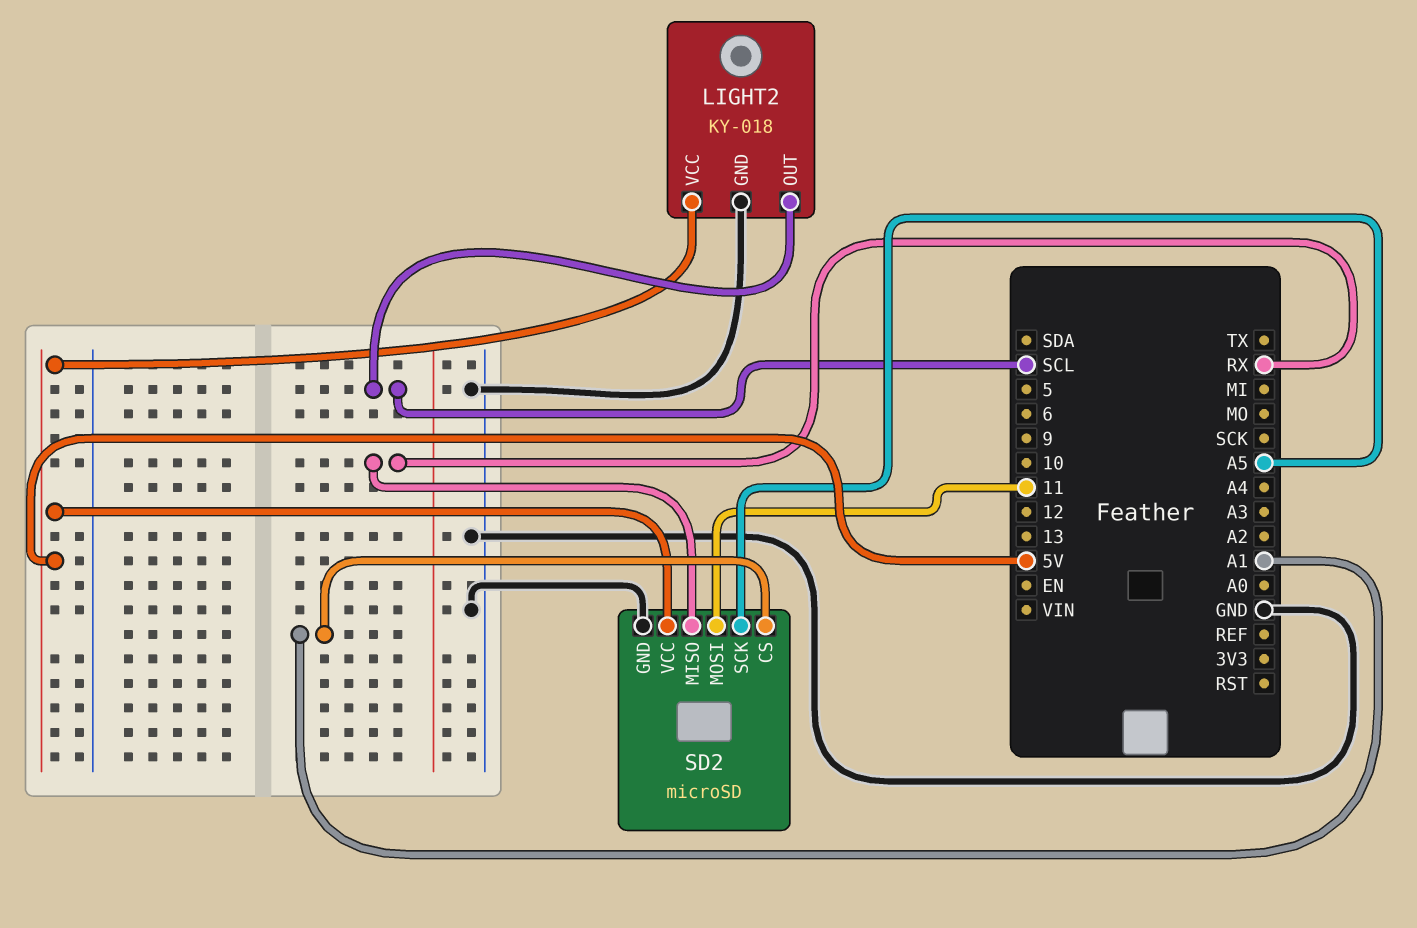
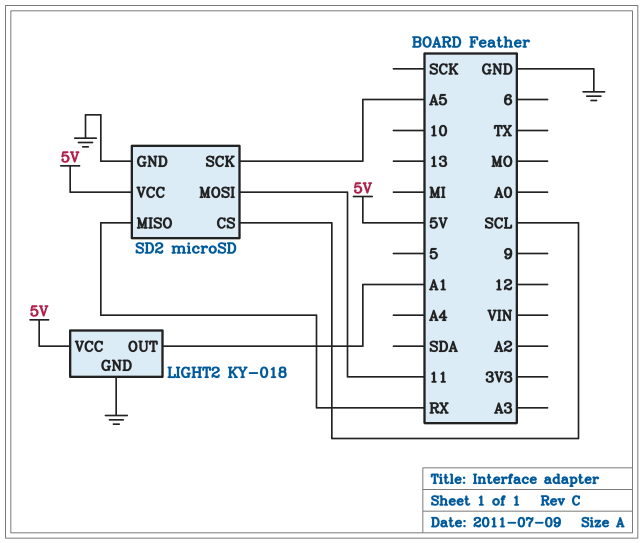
LIGHT2 pin OUT: SCL -> A1
SD2 pin CS: A1 -> SCL

